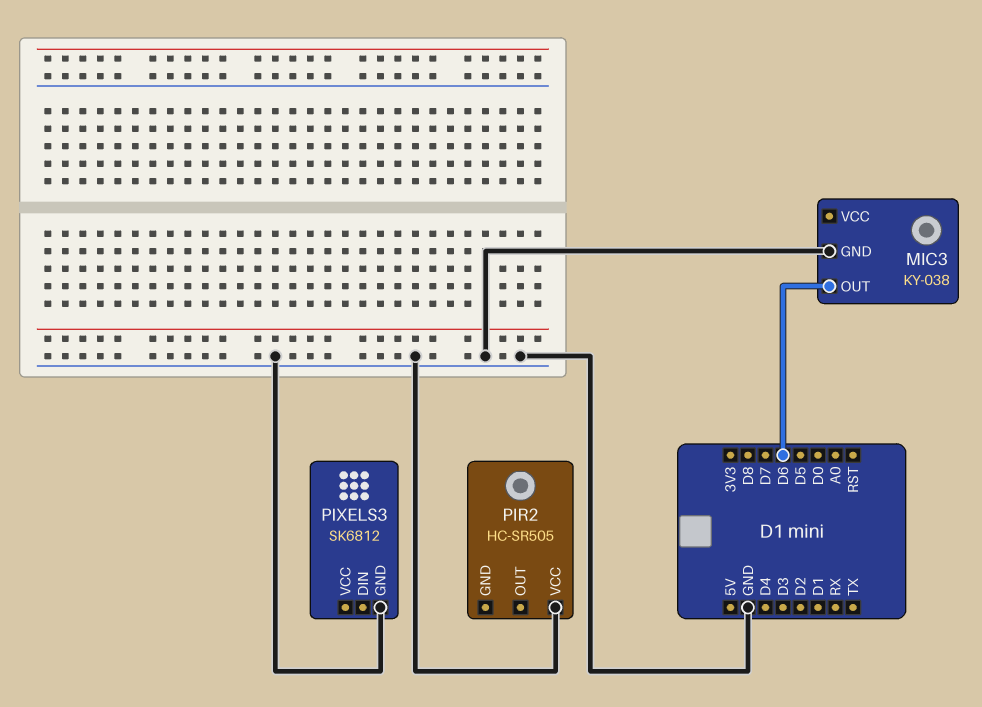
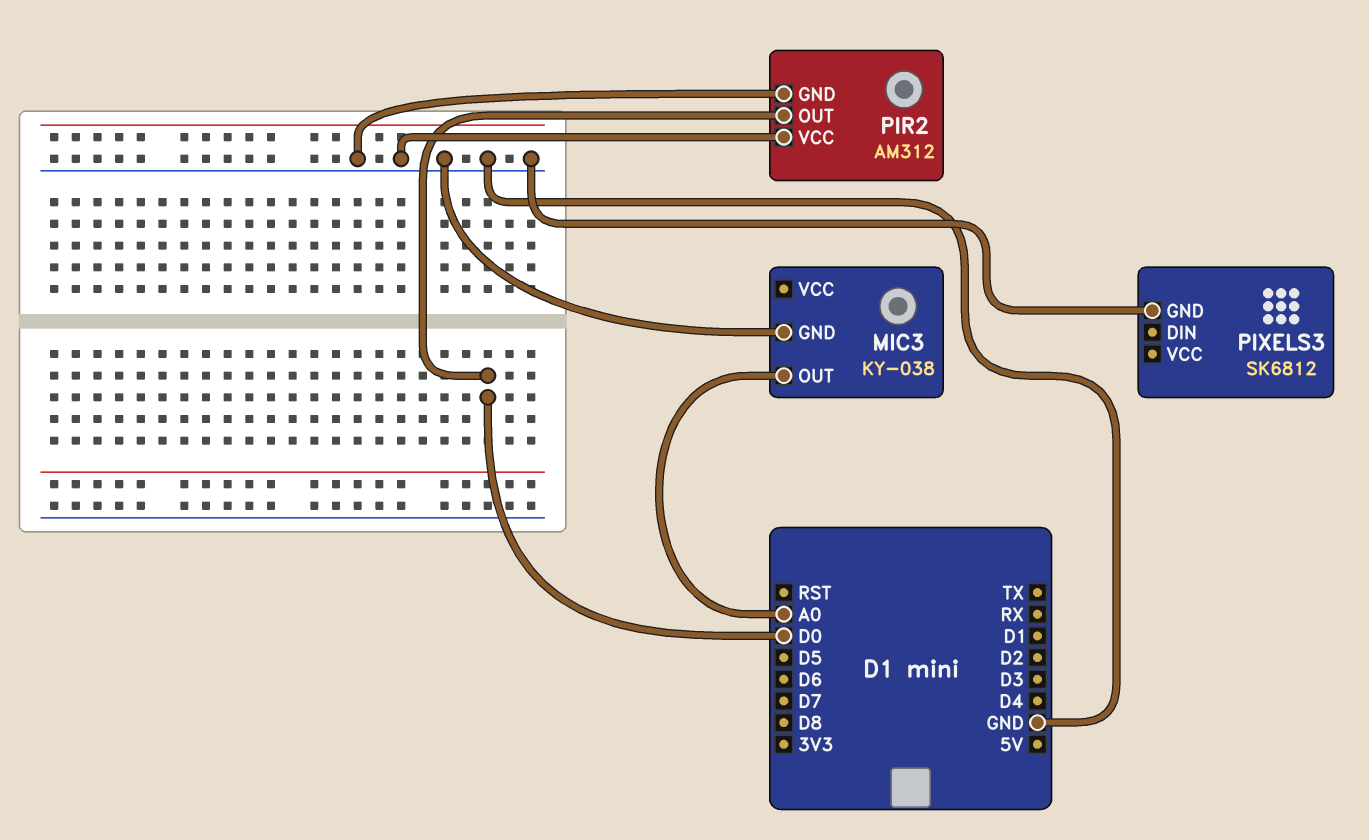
MIC3 pin OUT: D6 -> A0
PIR2: HC-SR505 -> AM312
PIR2 pin GND: none -> GND
PIR2 pin OUT: none -> D0

